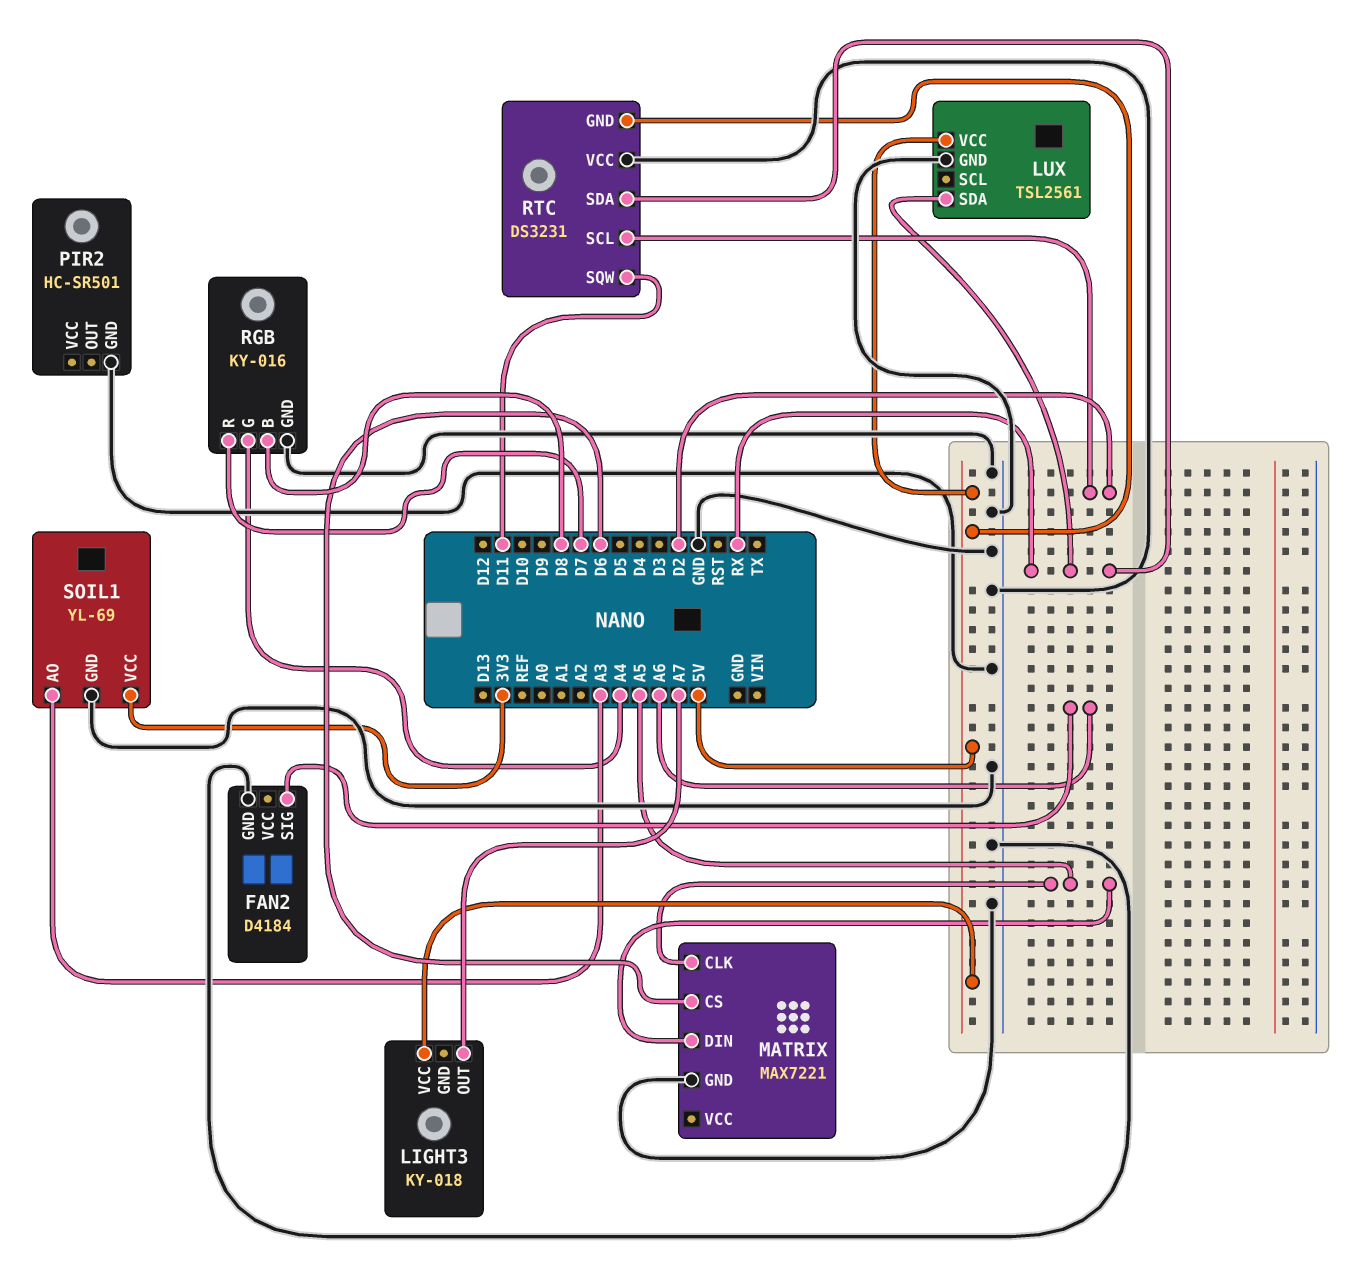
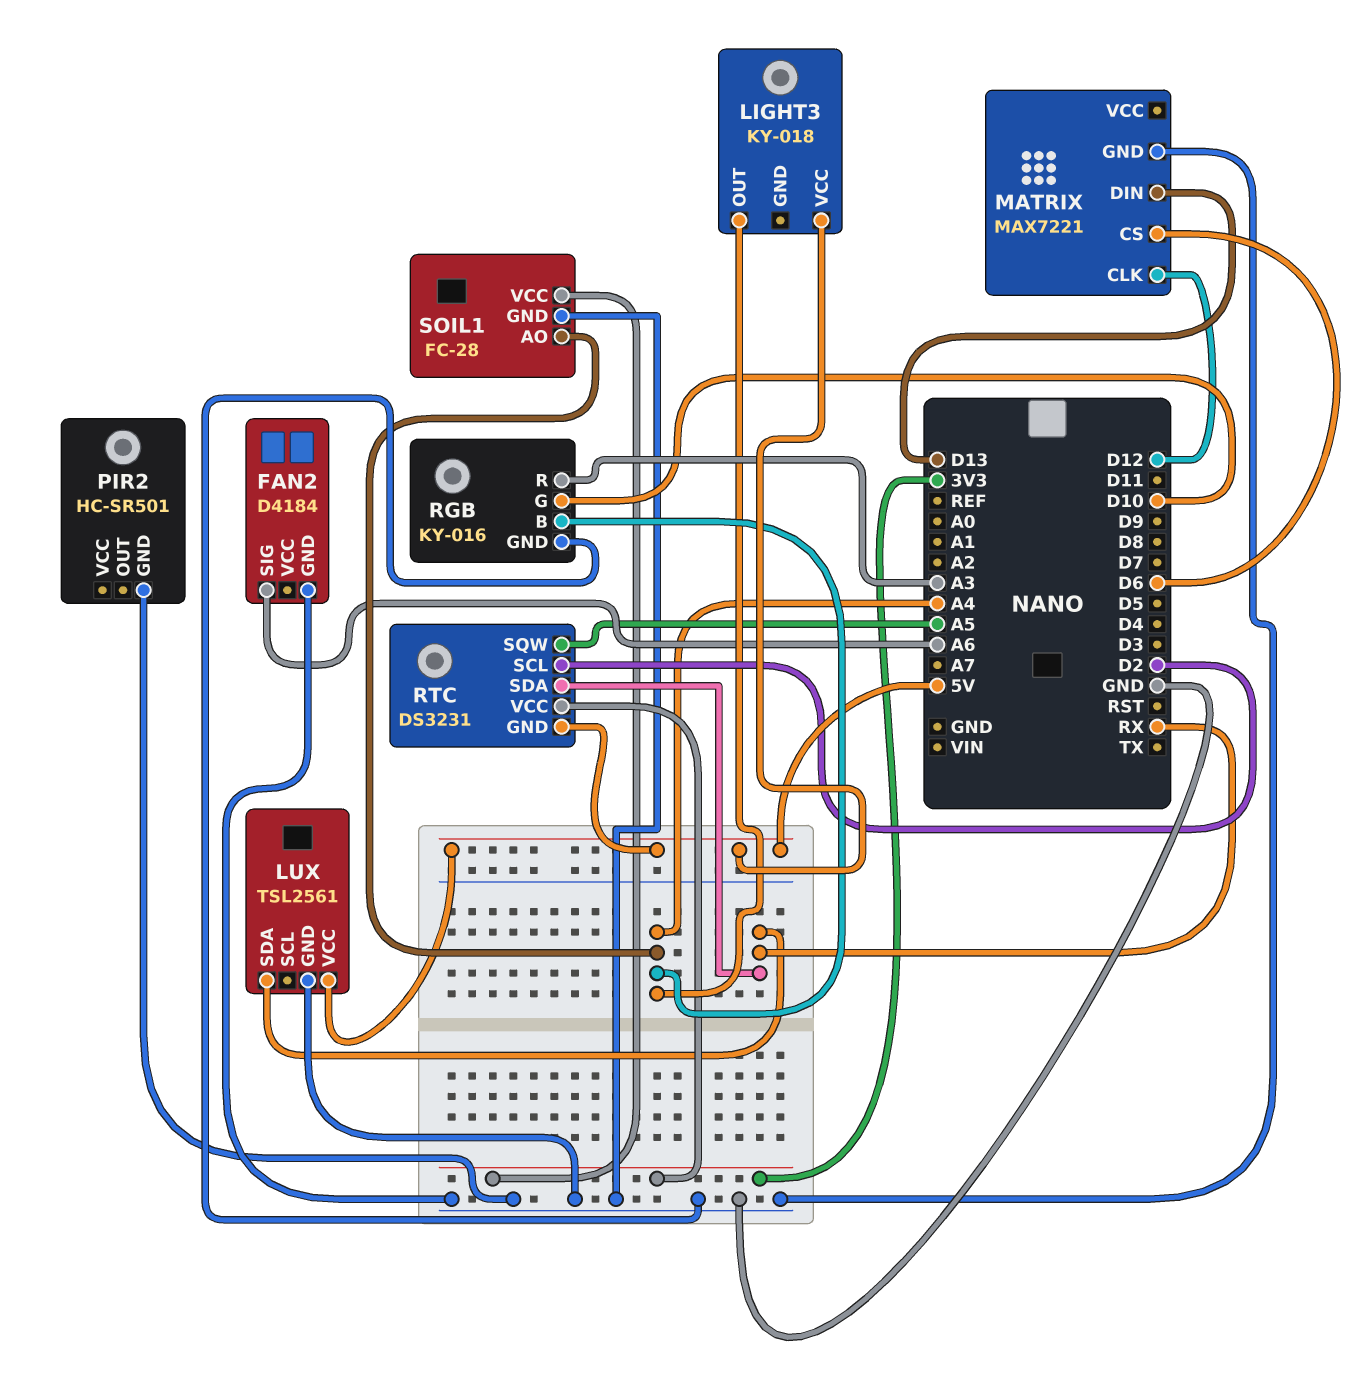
LIGHT3 pin OUT: A7 -> A4
MATRIX pin CLK: A5 -> D12
MATRIX pin DIN: A5 -> D13
RGB pin B: D8 -> A4
RGB pin G: A4 -> D10
RGB pin R: D7 -> A3
RTC pin SQW: D11 -> A5
RTC pin VCC: GND -> 3V3
SOIL1: YL-69 -> FC-28
SOIL1 pin AO: A3 -> A4

